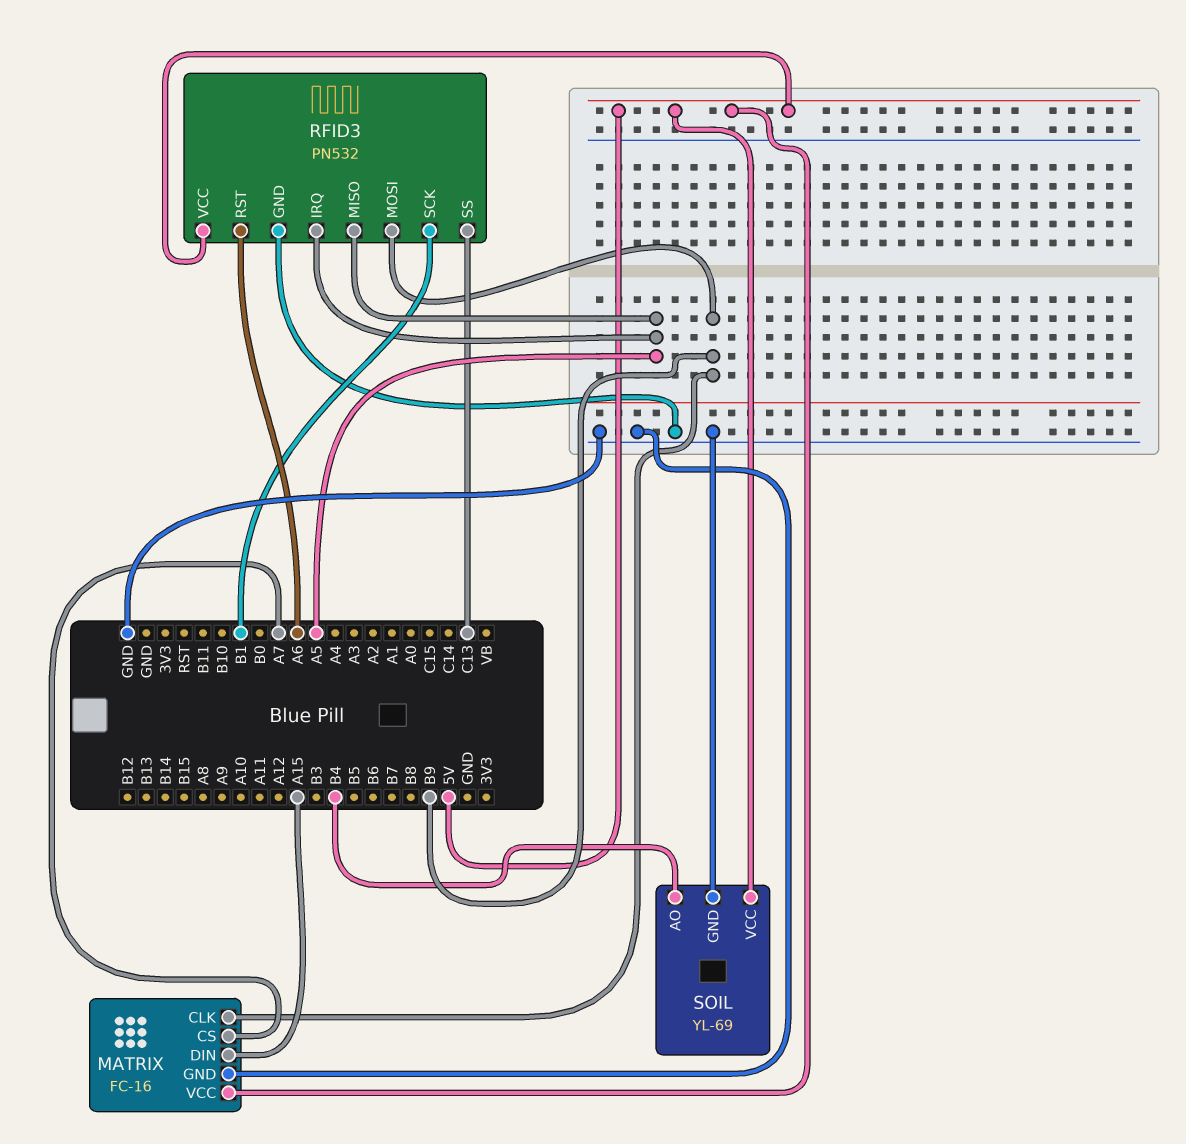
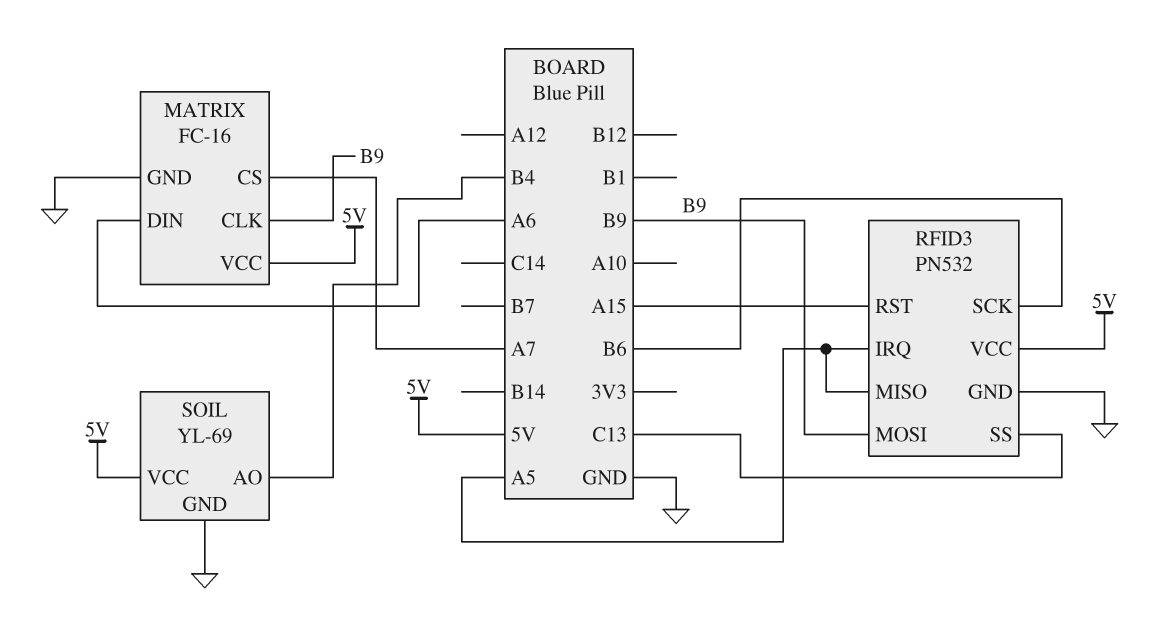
MATRIX pin DIN: A15 -> A6
RFID3 pin RST: A6 -> A15
RFID3 pin SCK: B1 -> B6

